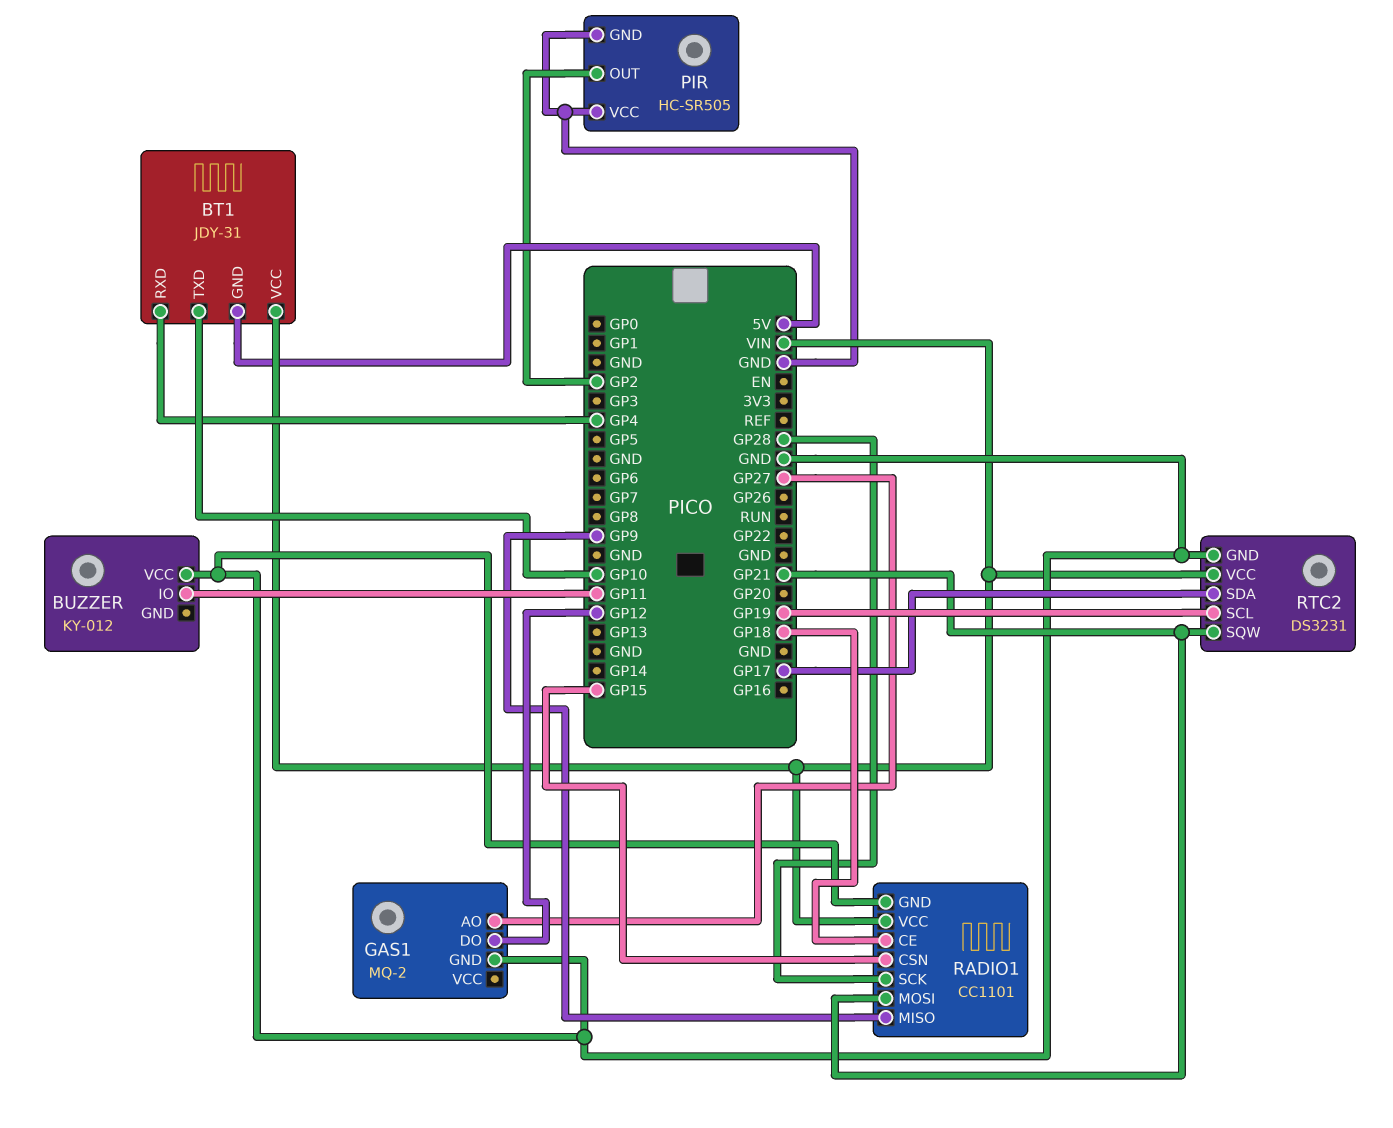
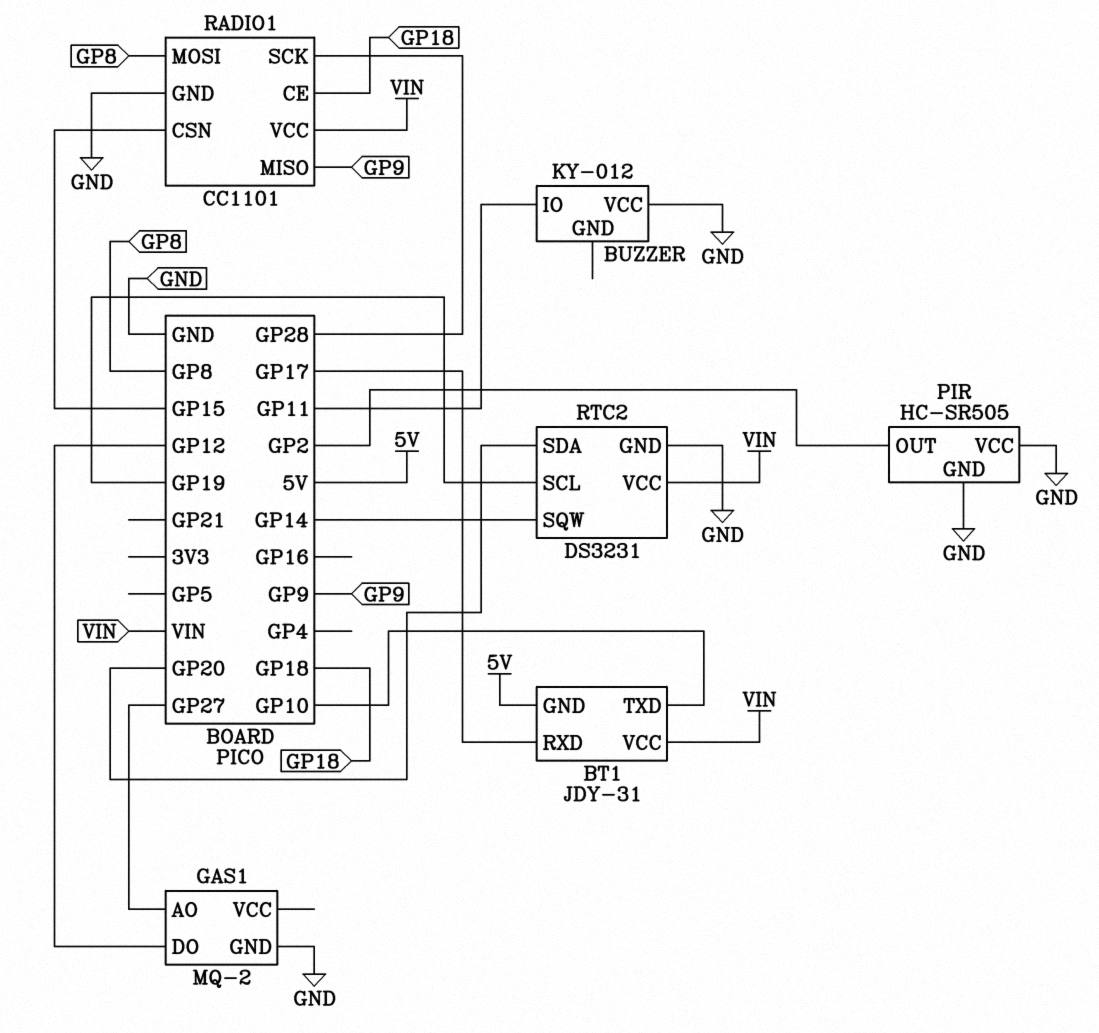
BT1 pin RXD: GP4 -> GP17
RADIO1 pin MOSI: GP21 -> GP8
RTC2 pin SDA: GP17 -> GP20
RTC2 pin SQW: GP21 -> GP14

